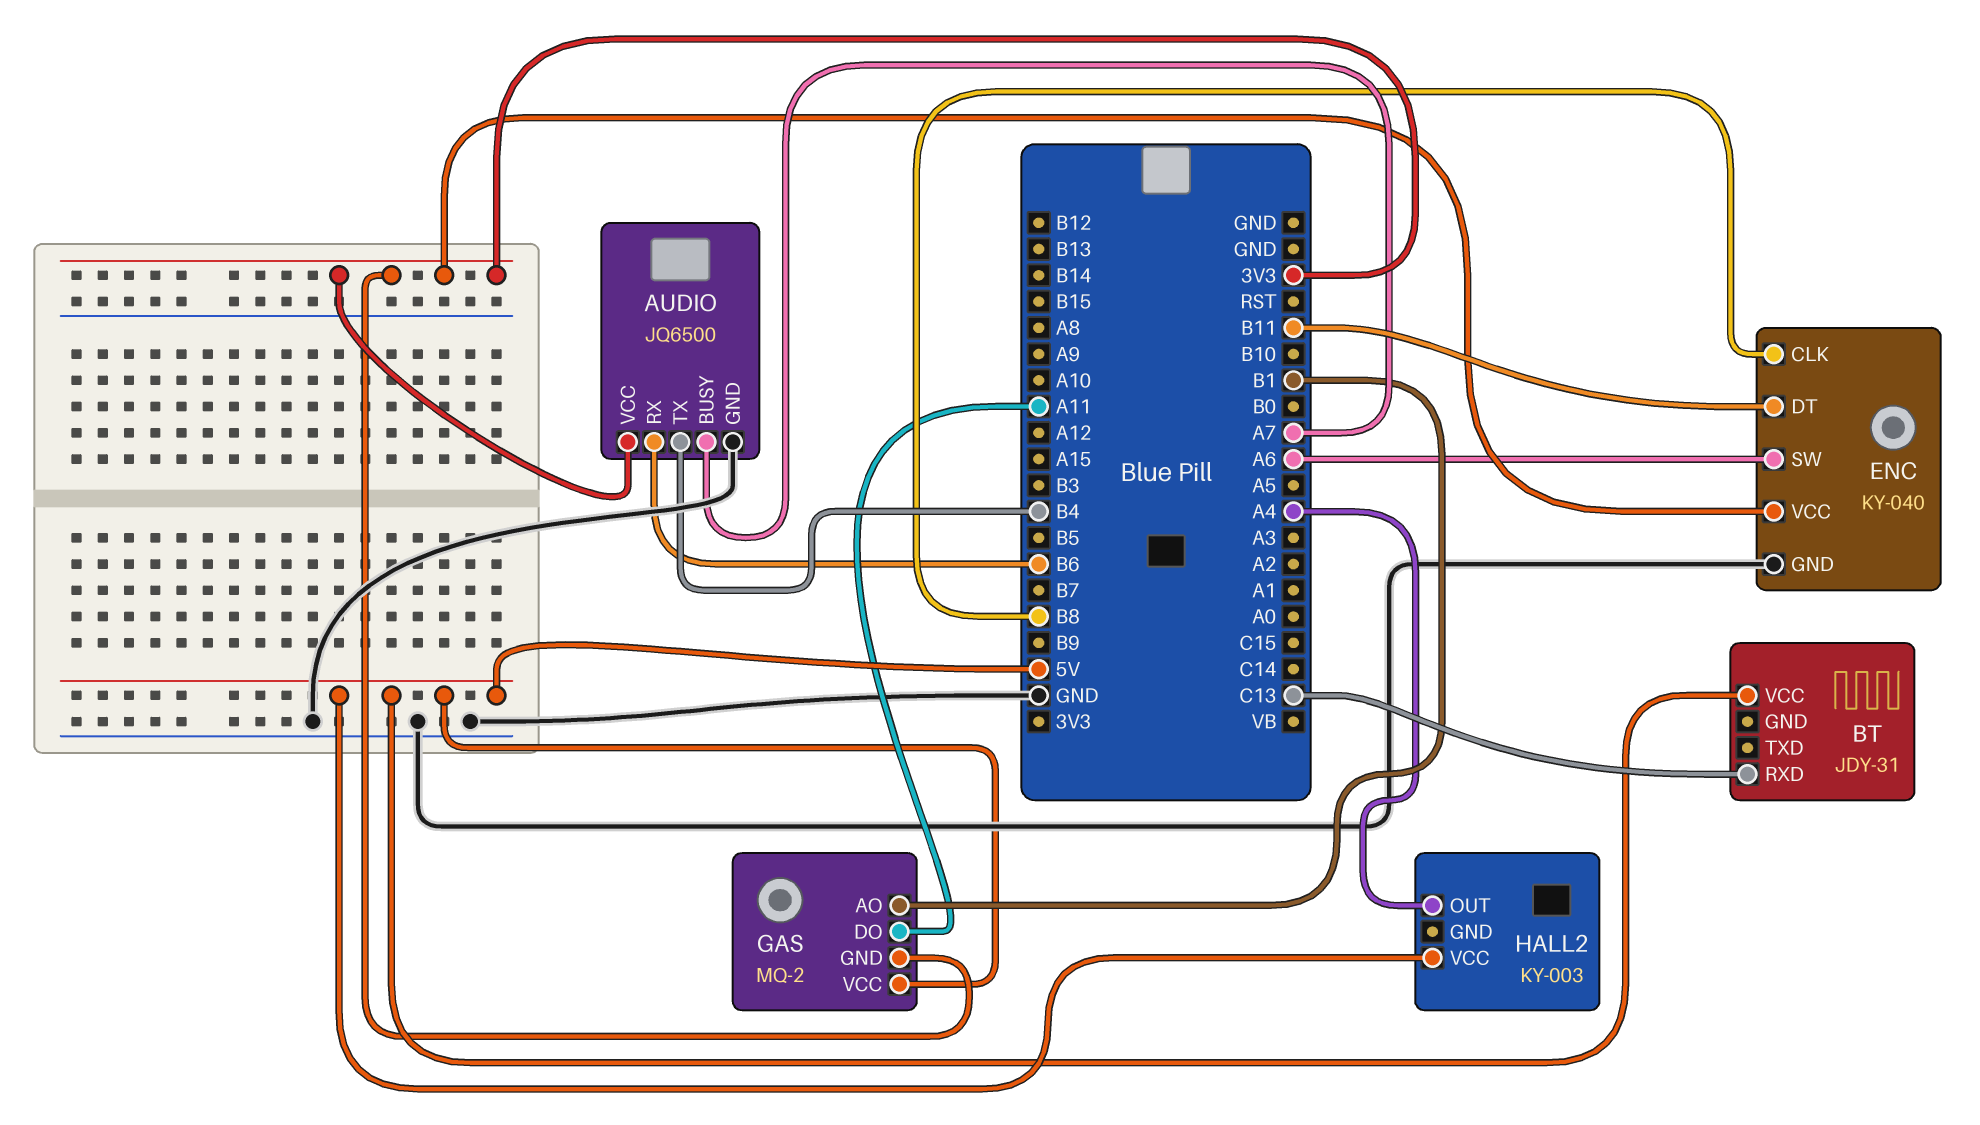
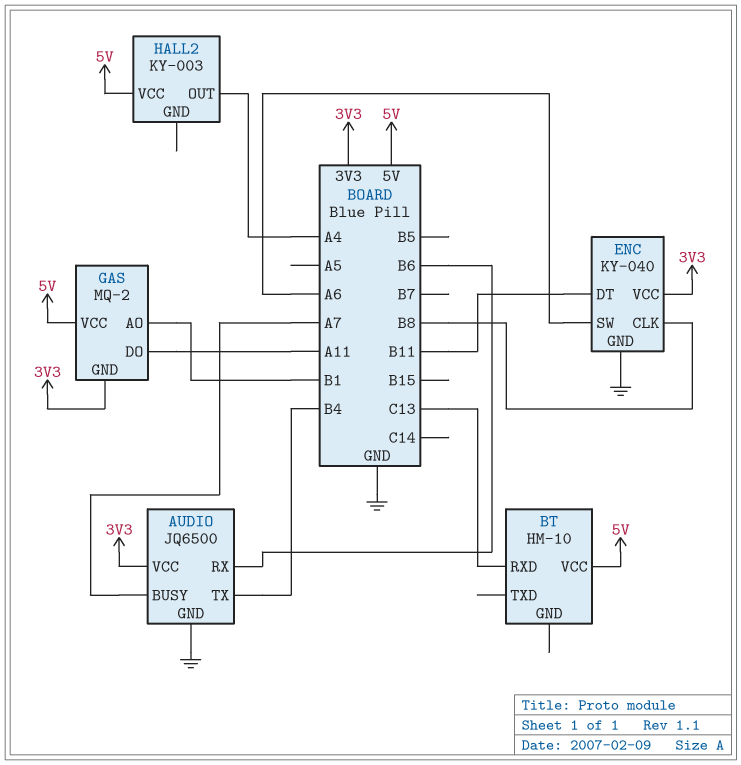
BT: JDY-31 -> HM-10

